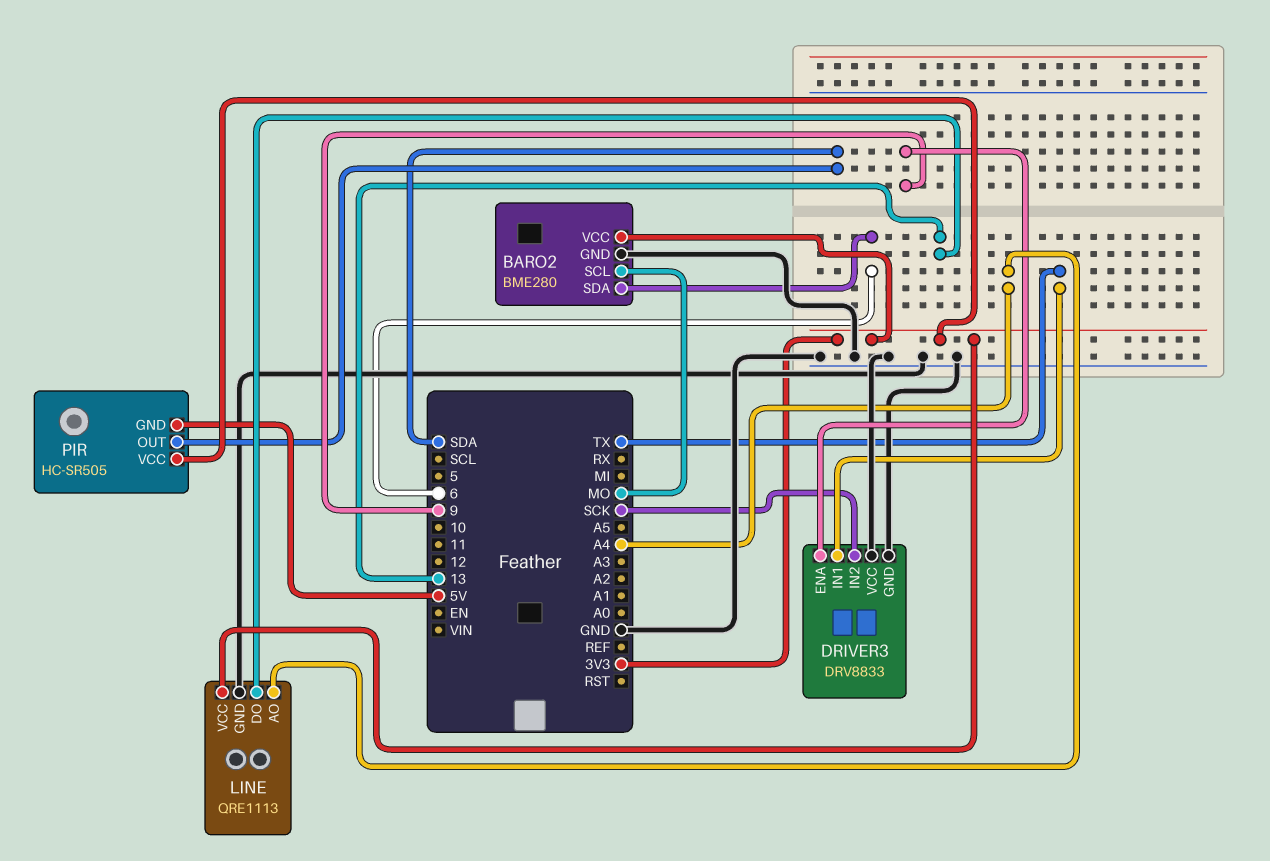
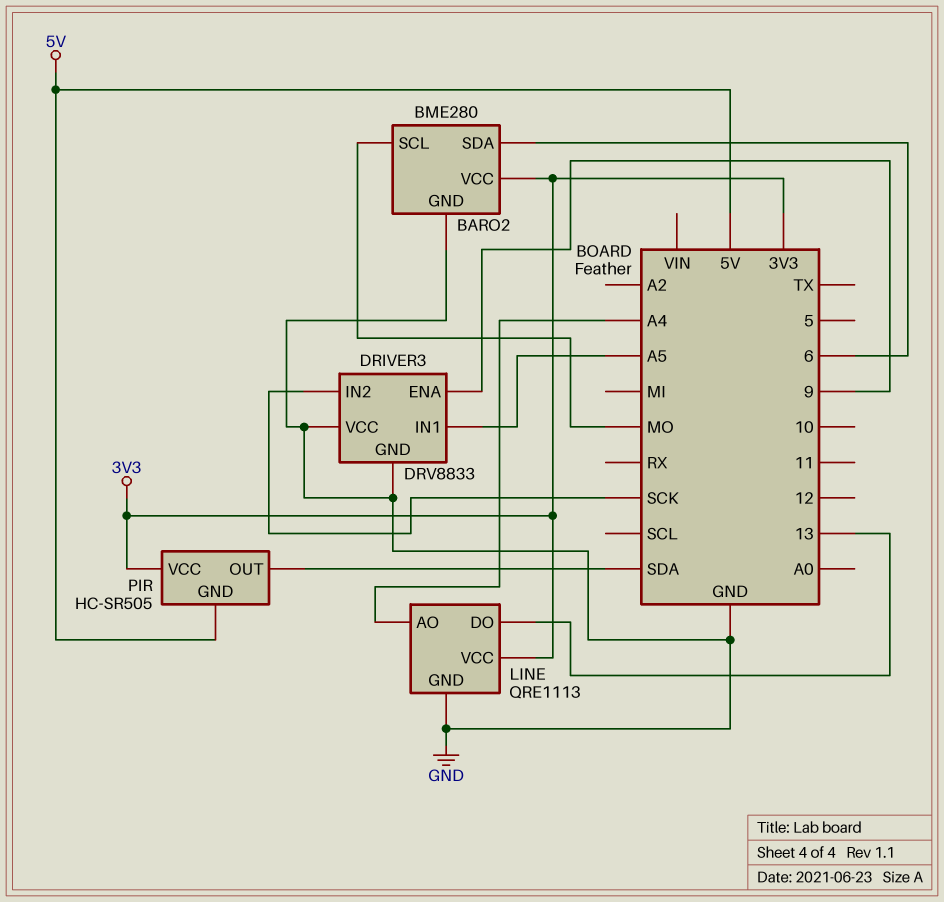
DRIVER3 pin IN1: TX -> A5

